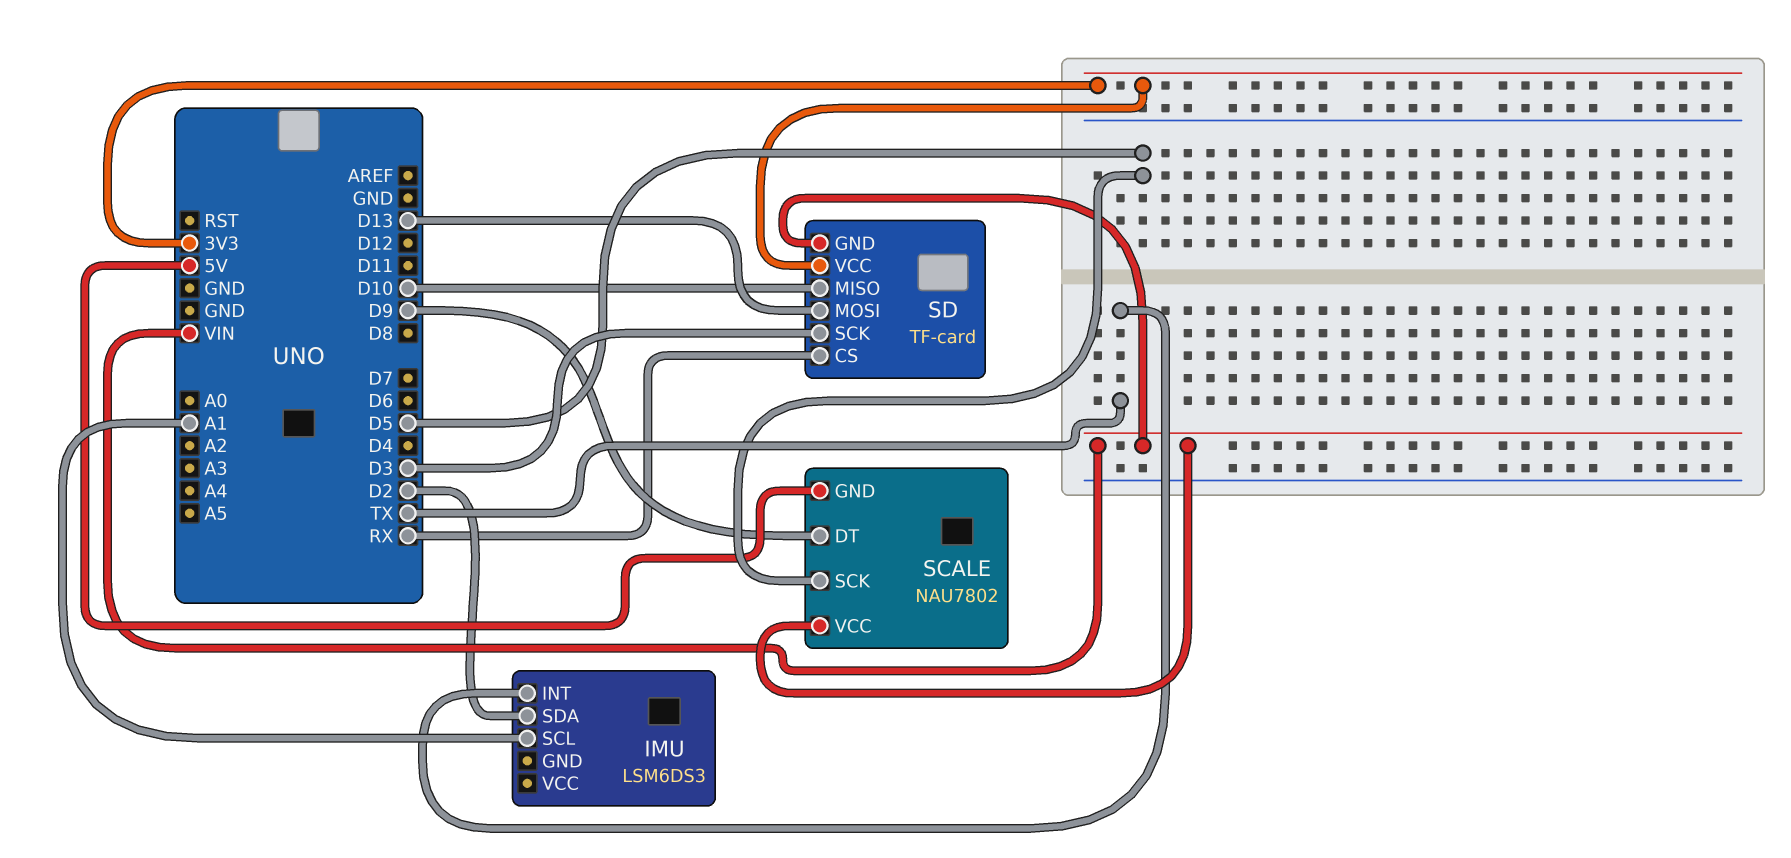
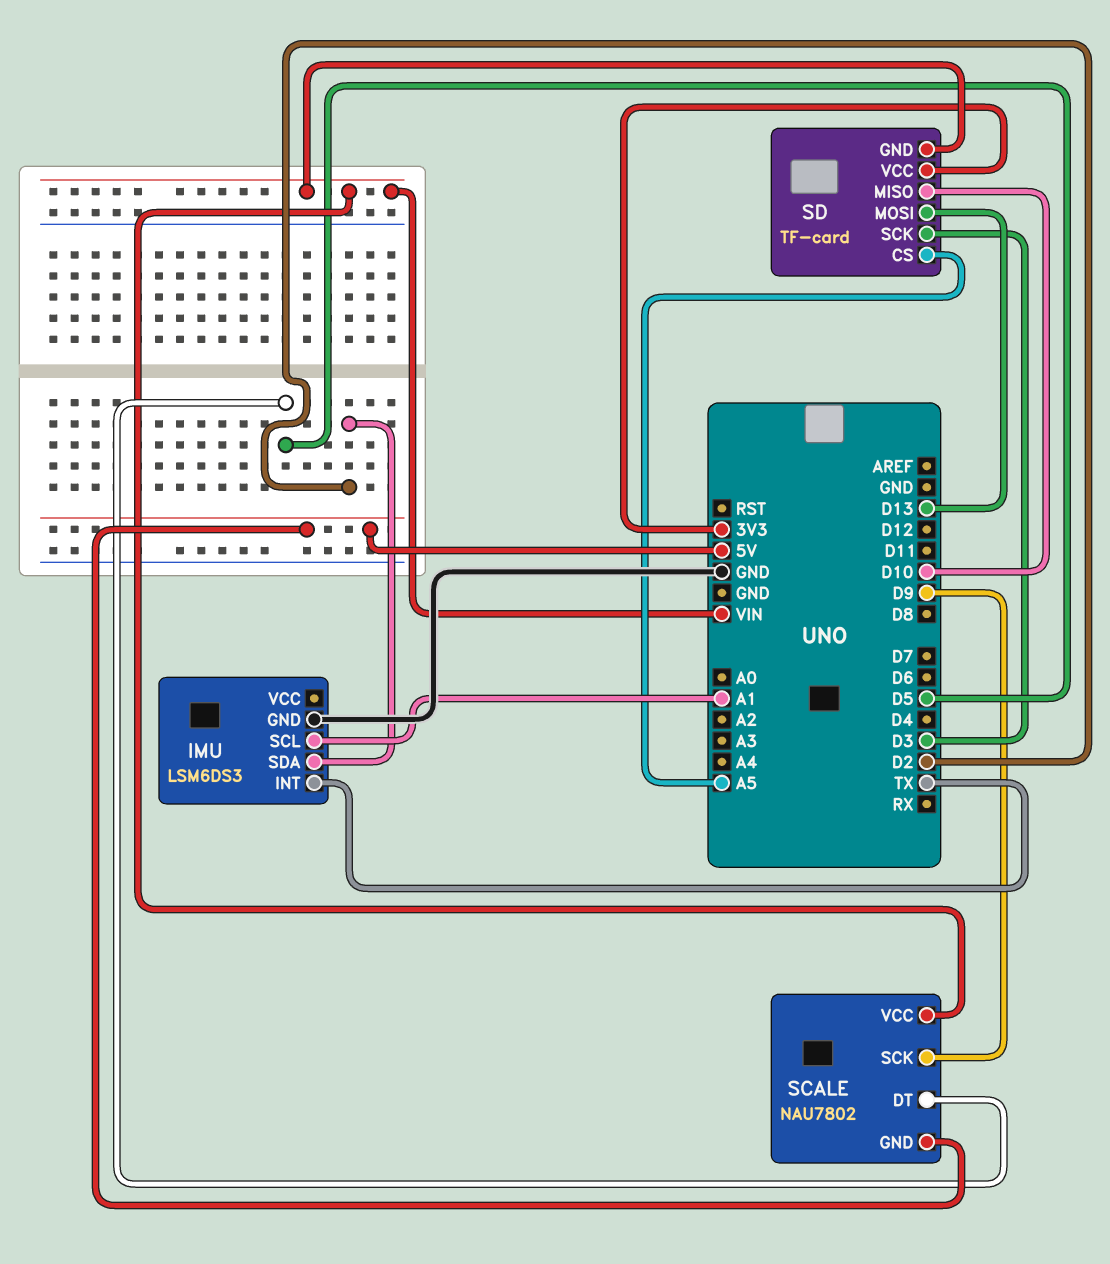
IMU pin GND: none -> GND
SCALE pin DT: D9 -> D5
SCALE pin SCK: D5 -> D9
SD pin CS: RX -> A5

